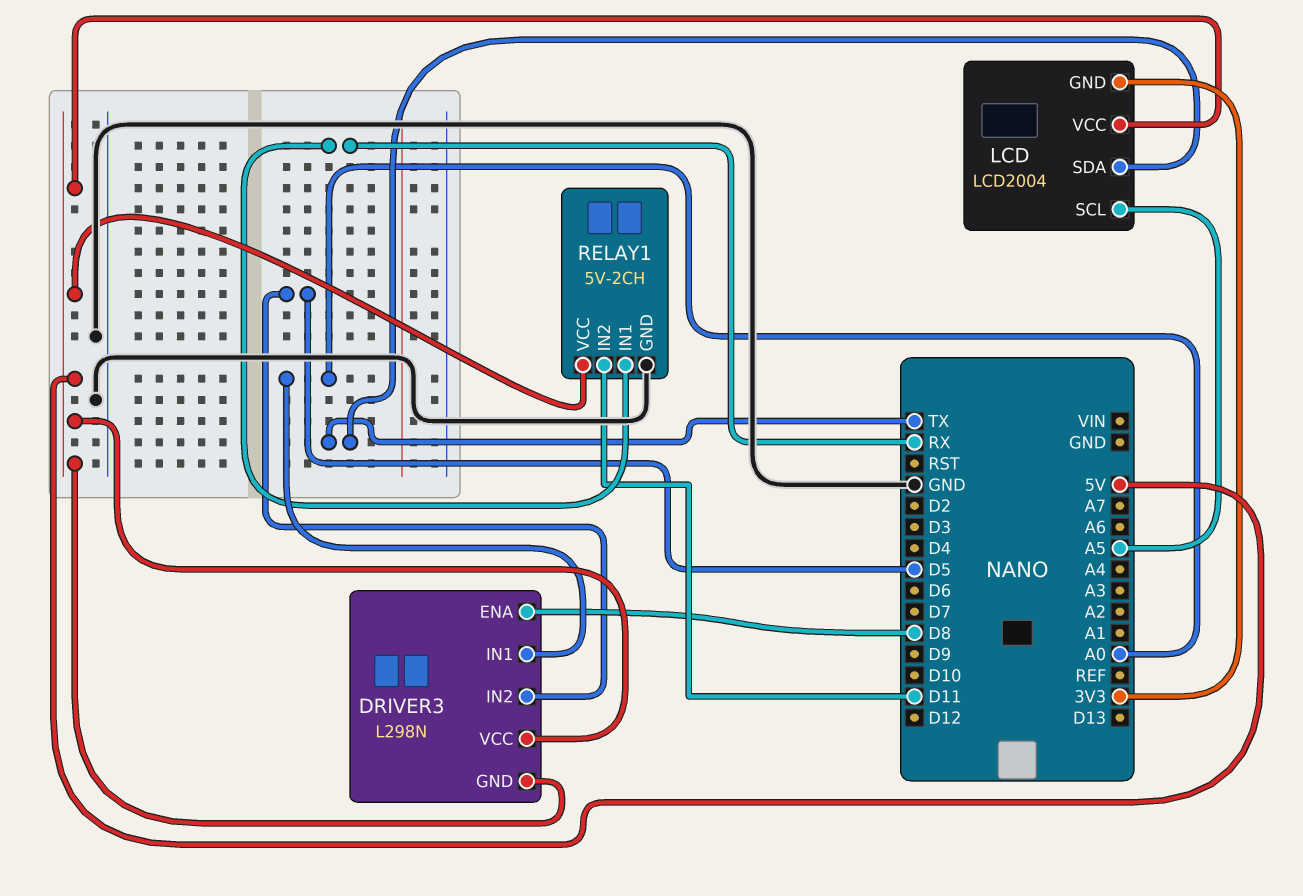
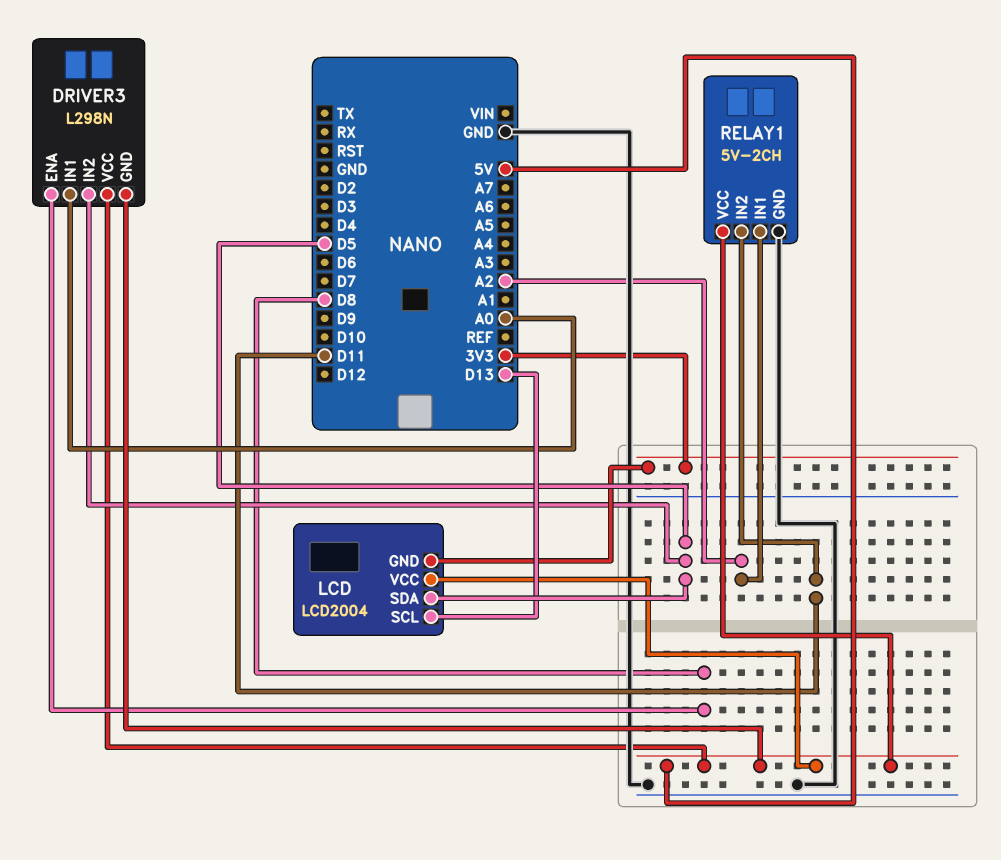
LCD pin SCL: A5 -> D13
LCD pin SDA: TX -> D5
RELAY1 pin IN1: RX -> A2

